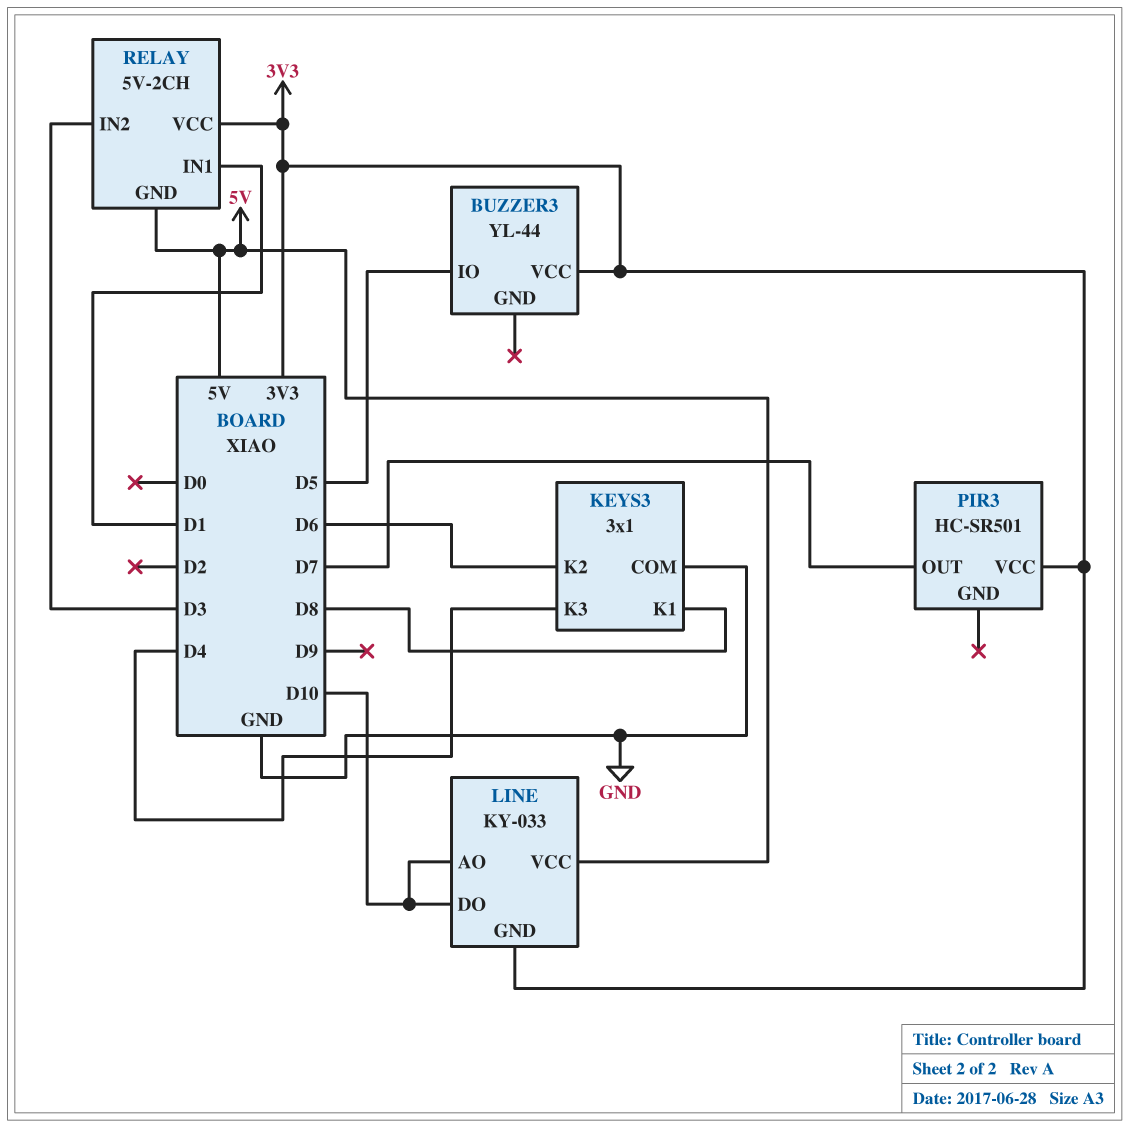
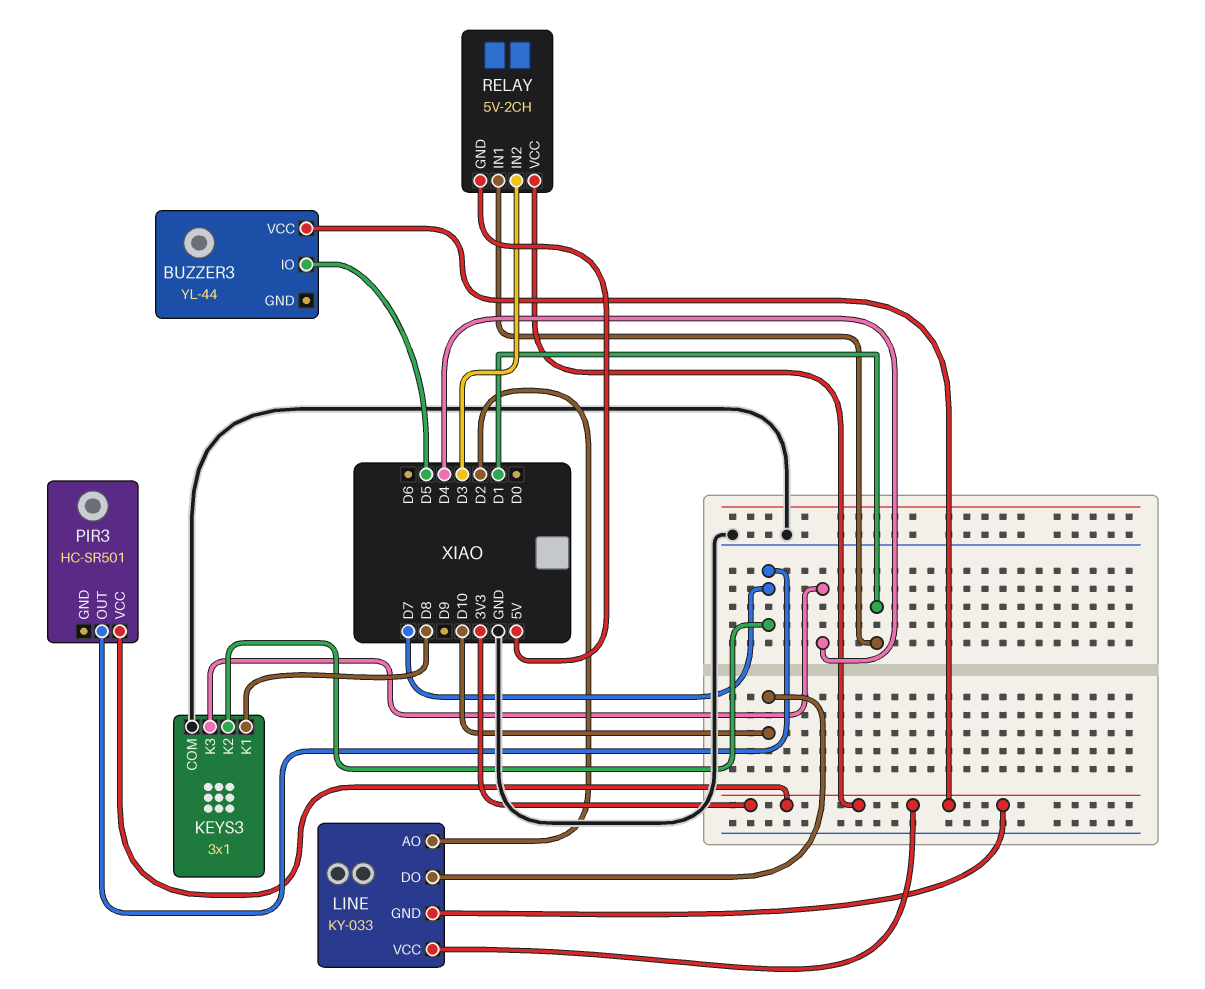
KEYS3 pin K2: D6 -> D7
LINE pin AO: D10 -> D2
LINE pin VCC: 5V -> 3V3

